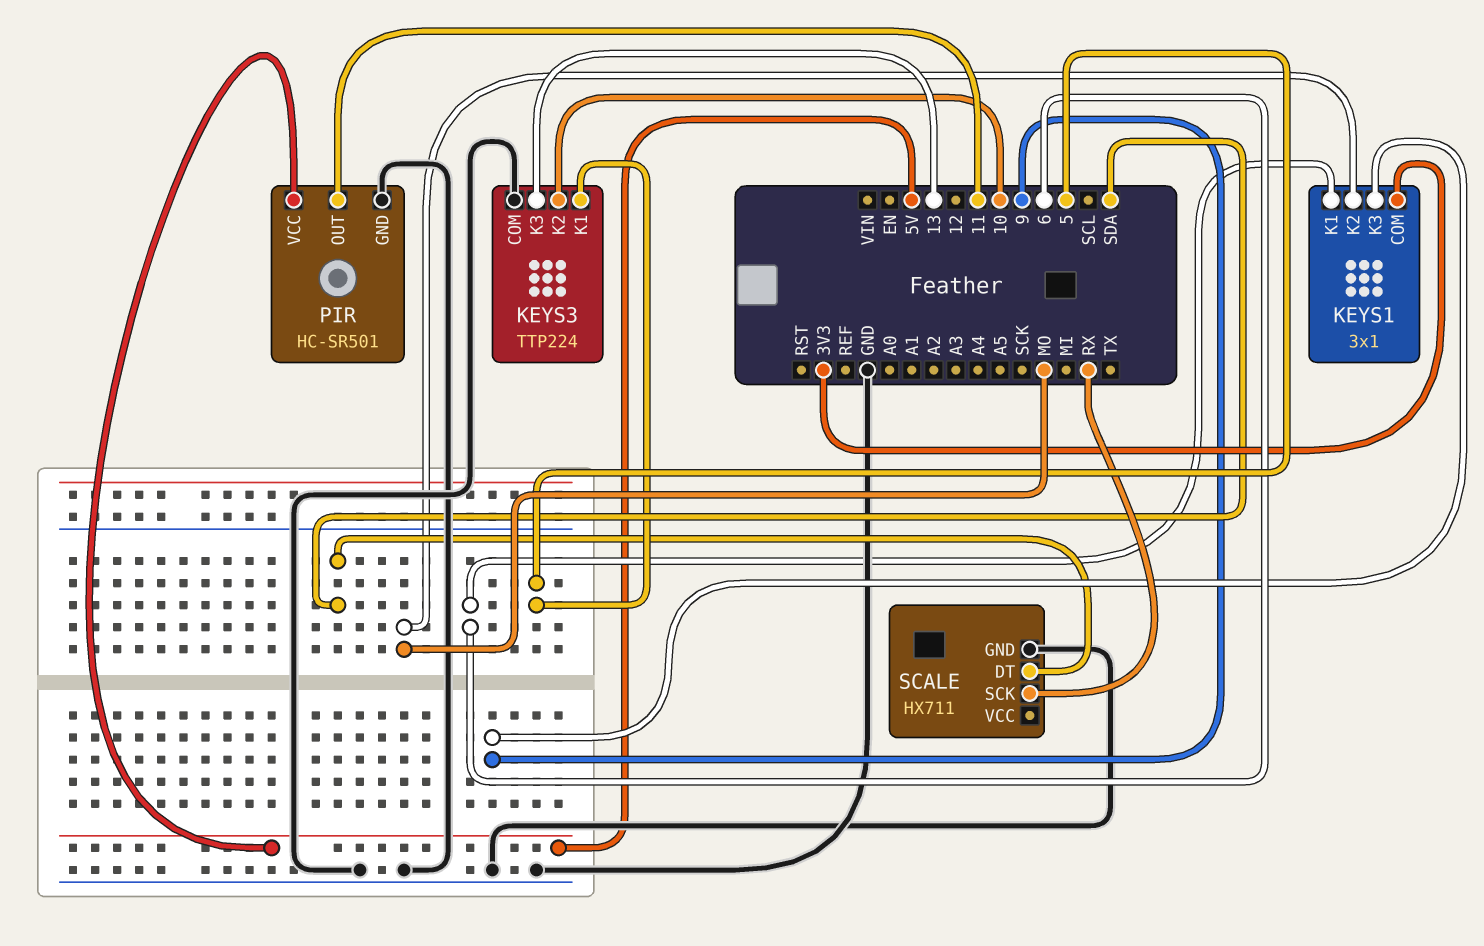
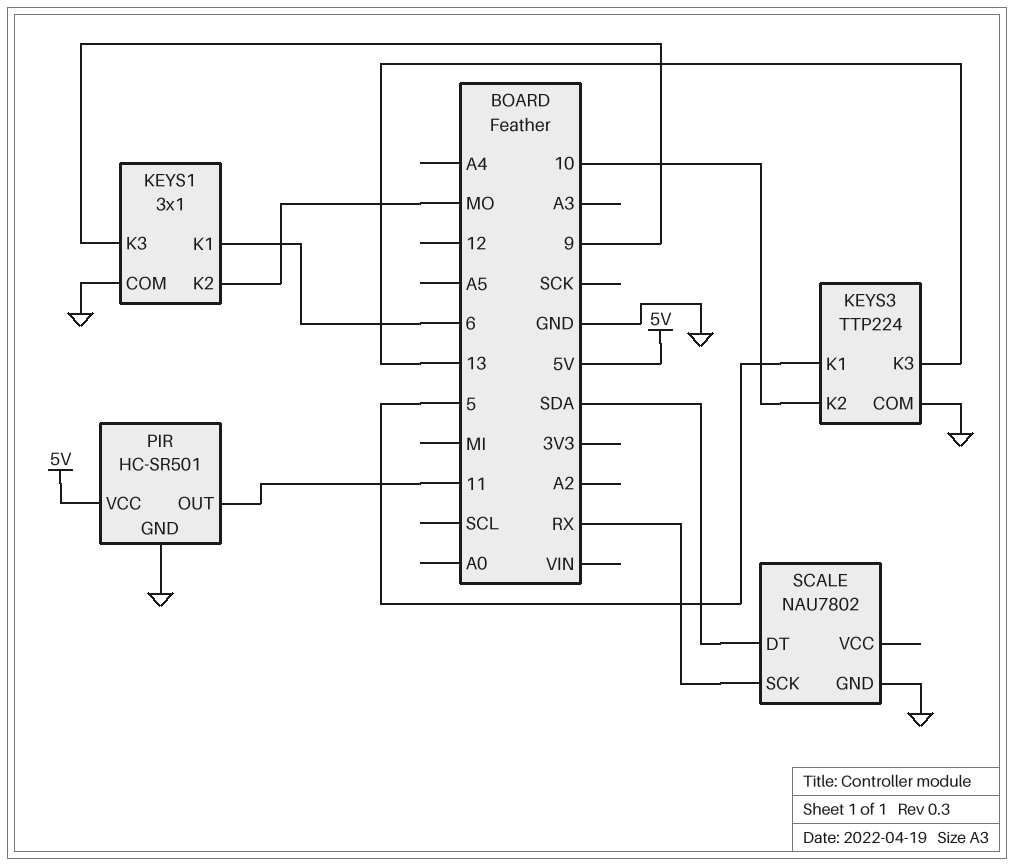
KEYS1 pin COM: 3V3 -> GND
SCALE: HX711 -> NAU7802

